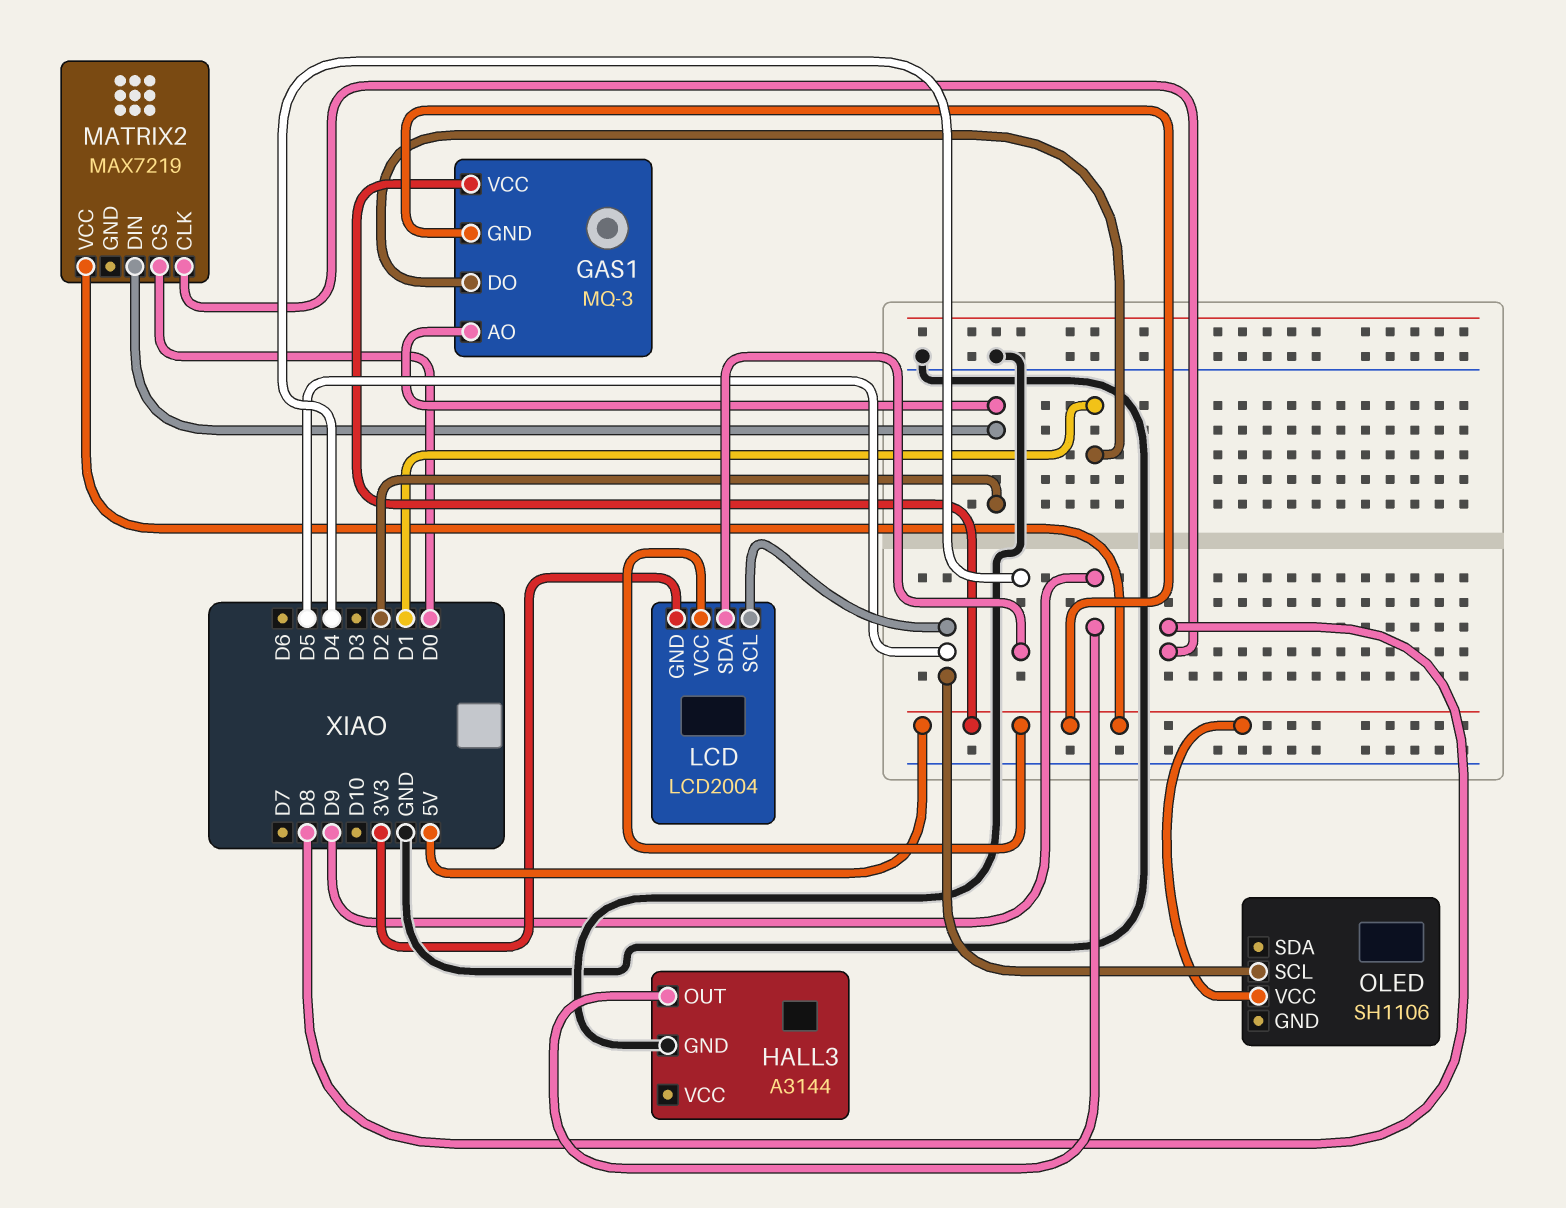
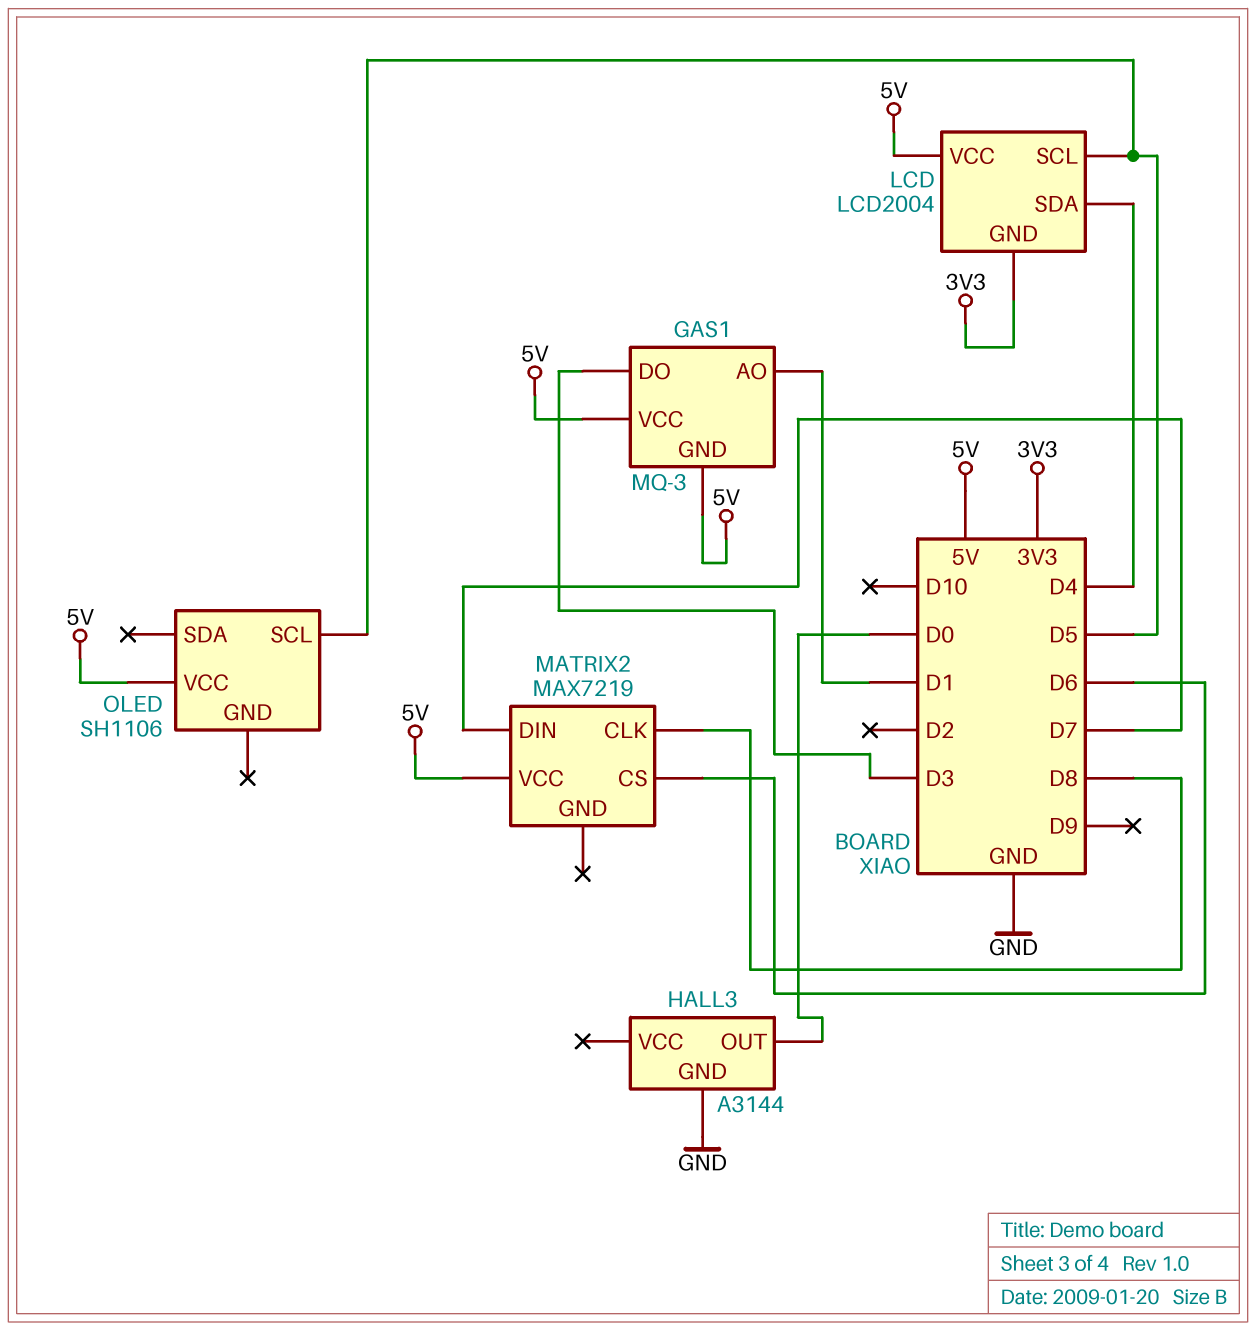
GAS1 pin AO: D2 -> D1
GAS1 pin DO: D1 -> D3
HALL3 pin OUT: D9 -> D0
MATRIX2 pin CS: D0 -> D6
MATRIX2 pin DIN: D2 -> D7

